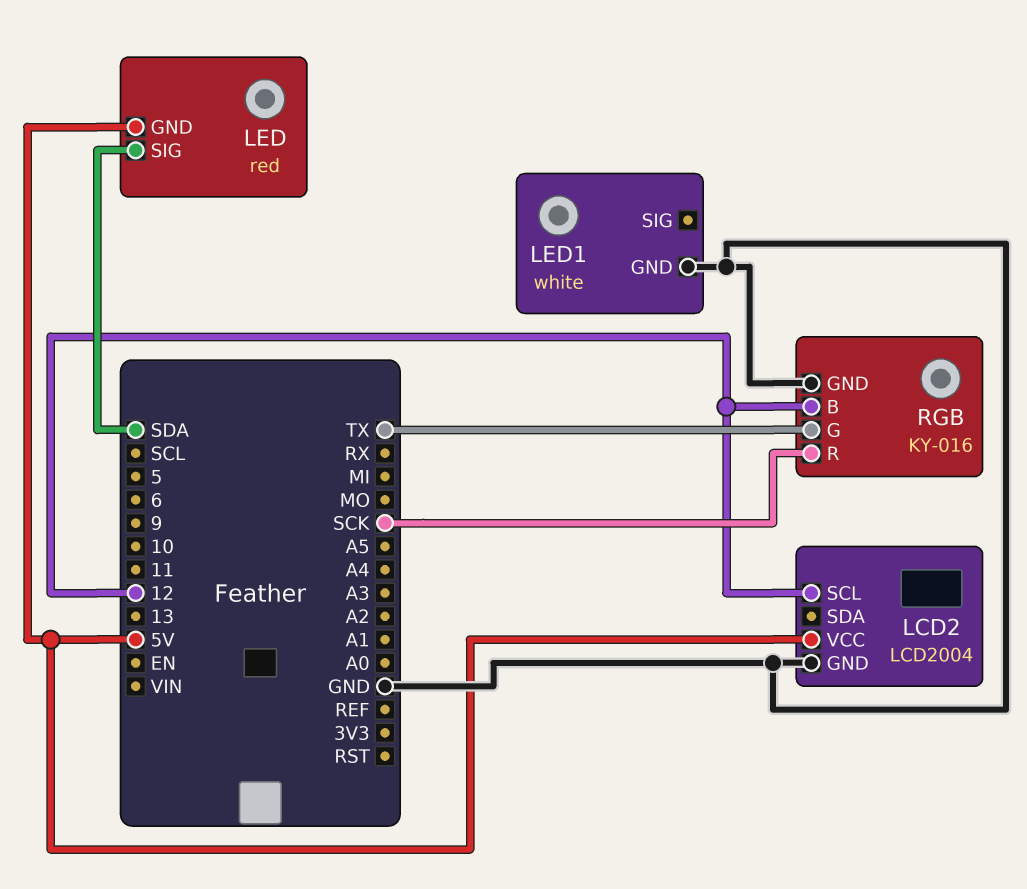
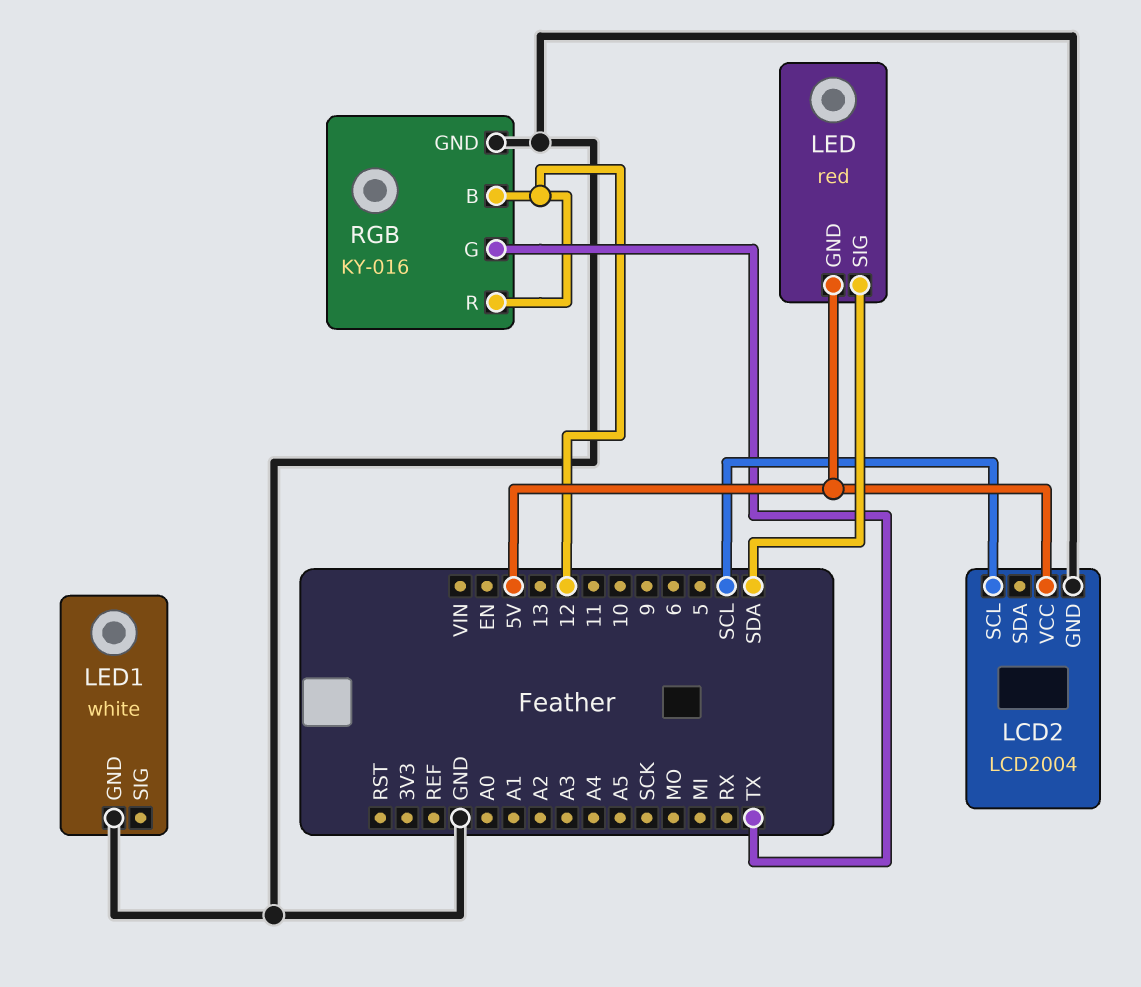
LCD2 pin SCL: 12 -> SCL
RGB pin R: SCK -> 12

